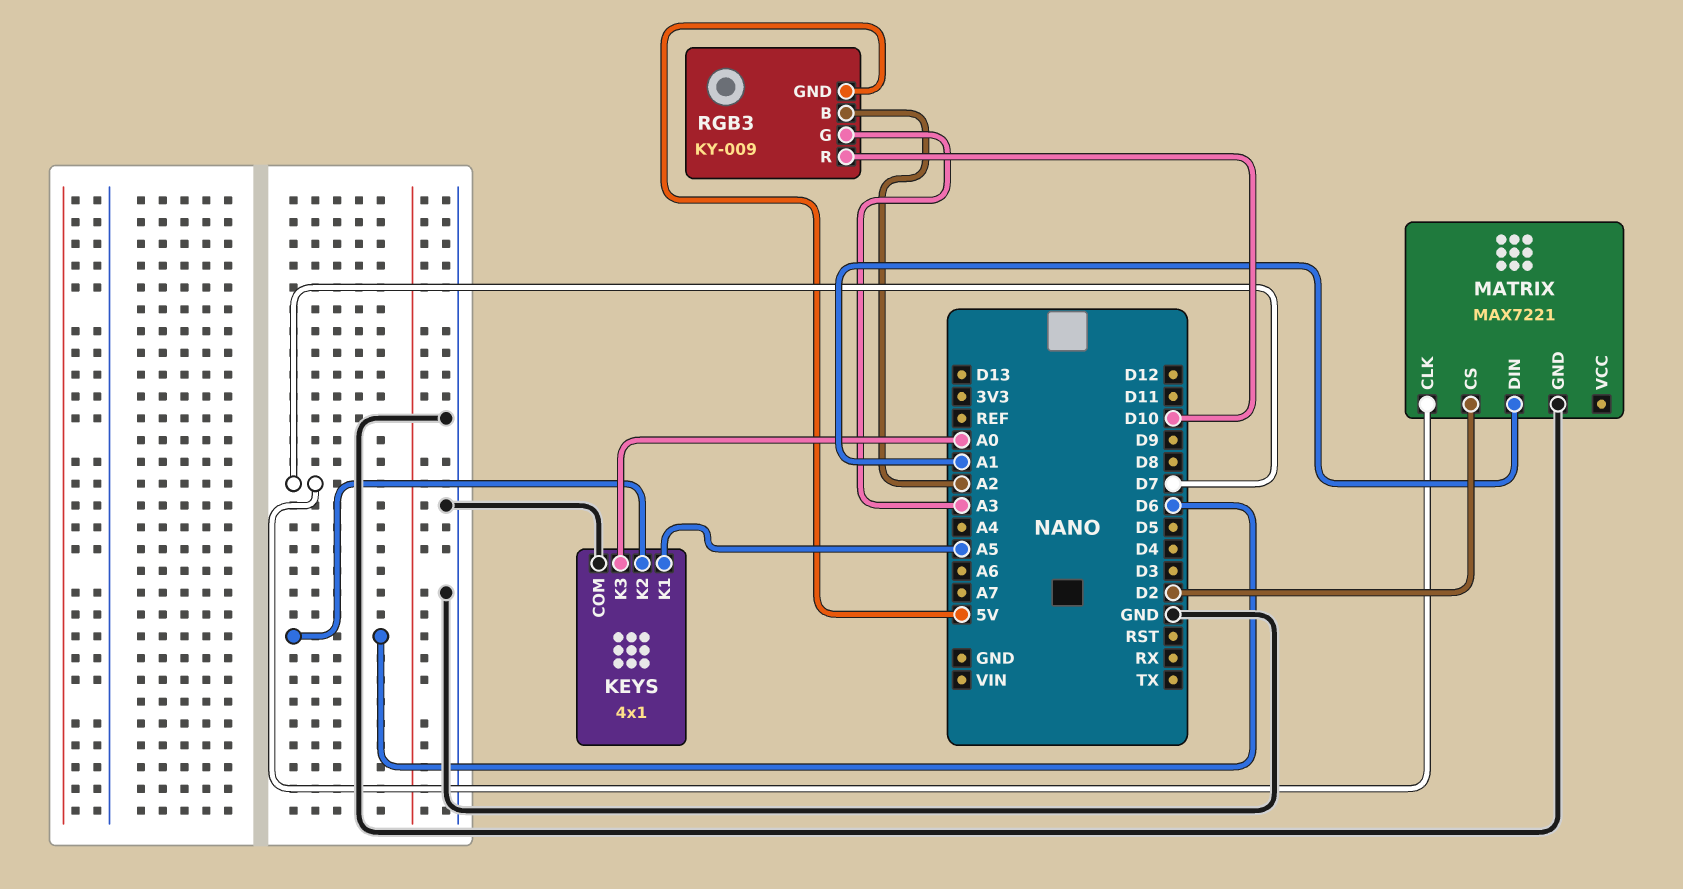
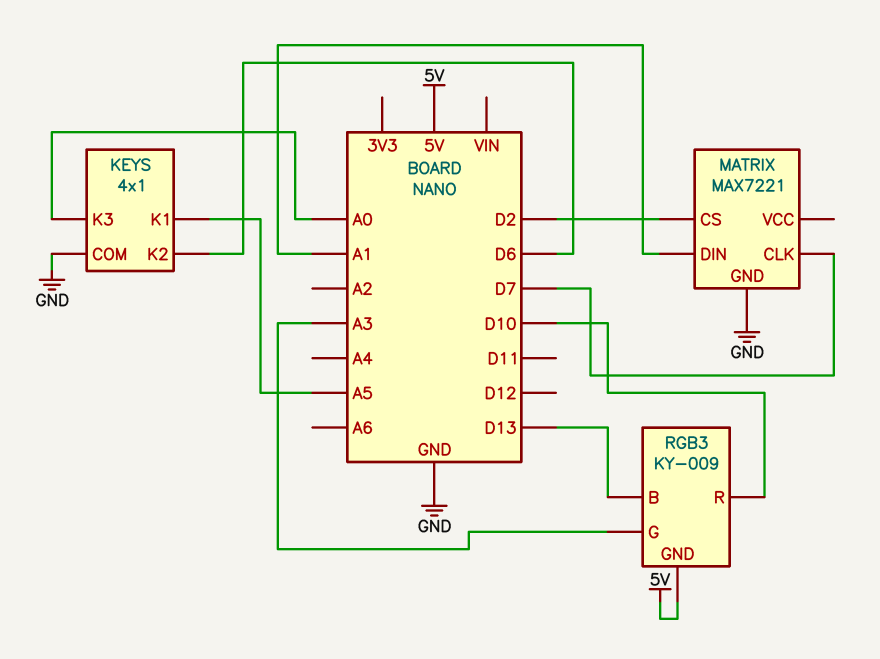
RGB3 pin B: A2 -> D13

